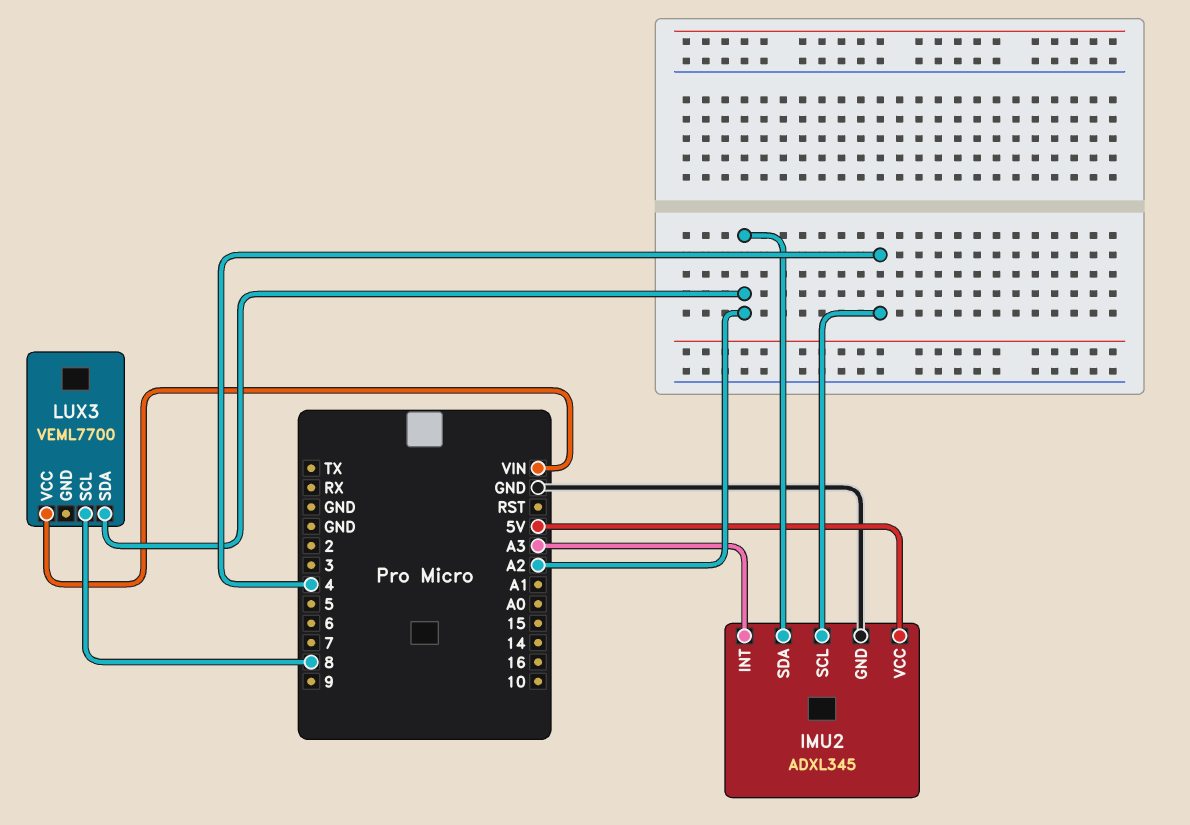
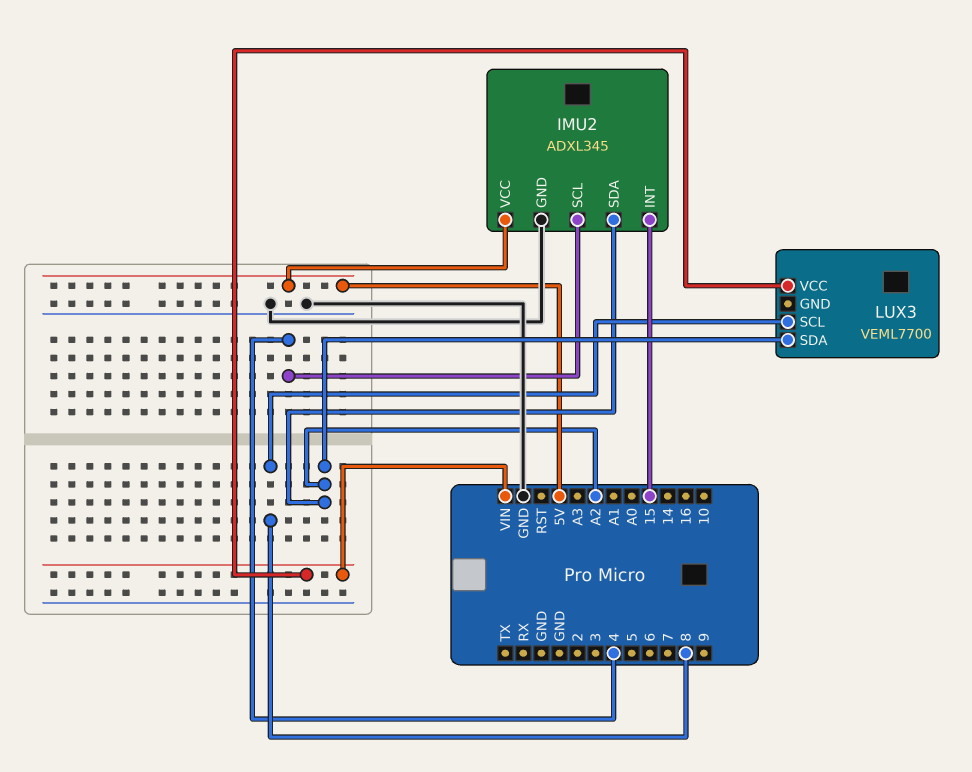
IMU2 pin INT: A3 -> 15

